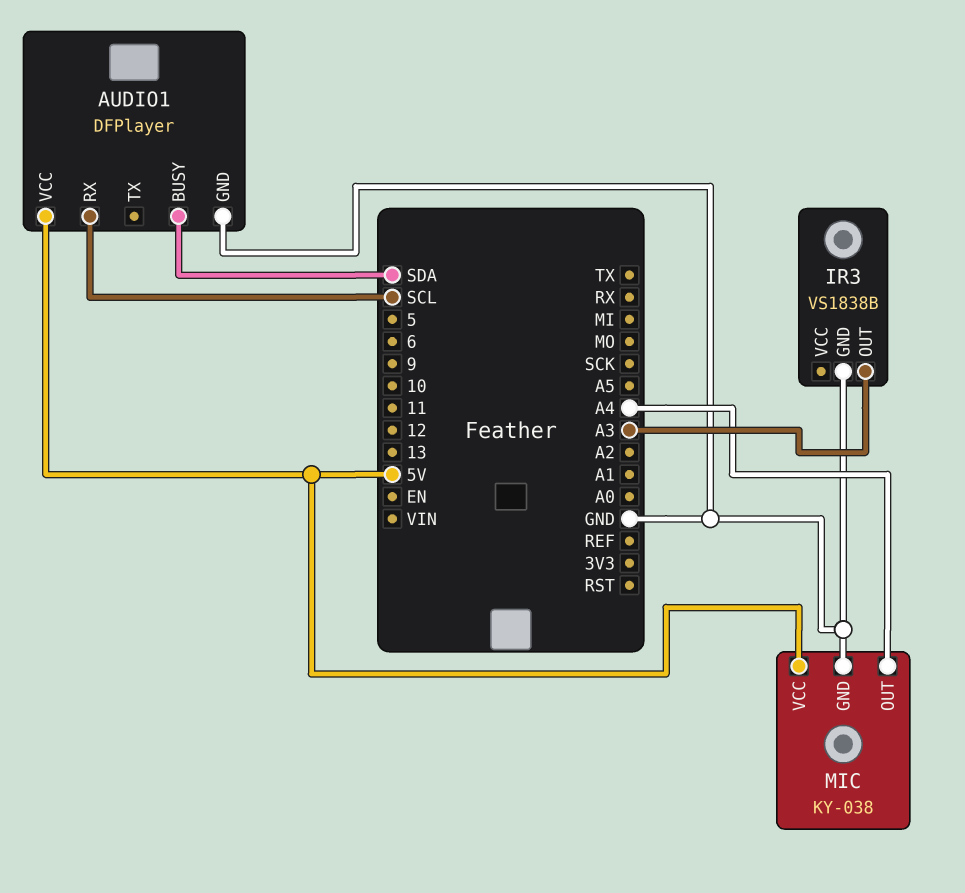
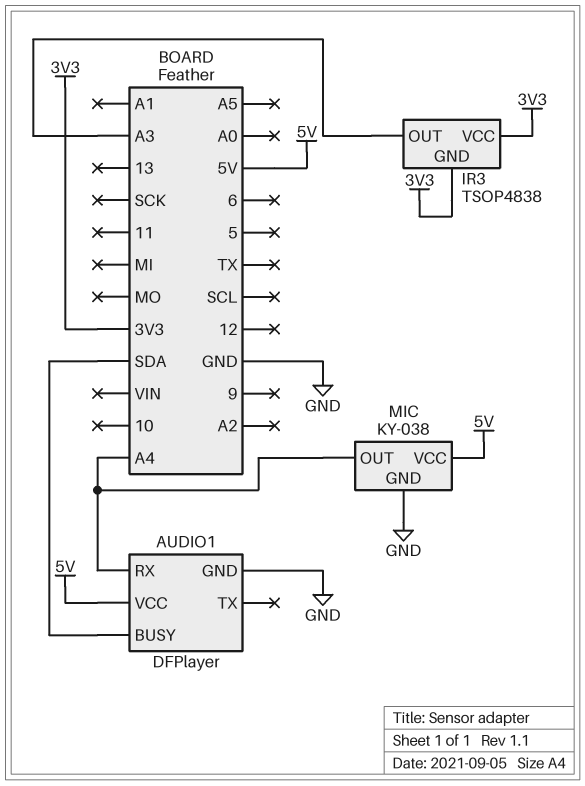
AUDIO1 pin RX: SCL -> A4
IR3: VS1838B -> TSOP4838
IR3 pin GND: GND -> 3V3
IR3 pin VCC: none -> 3V3

